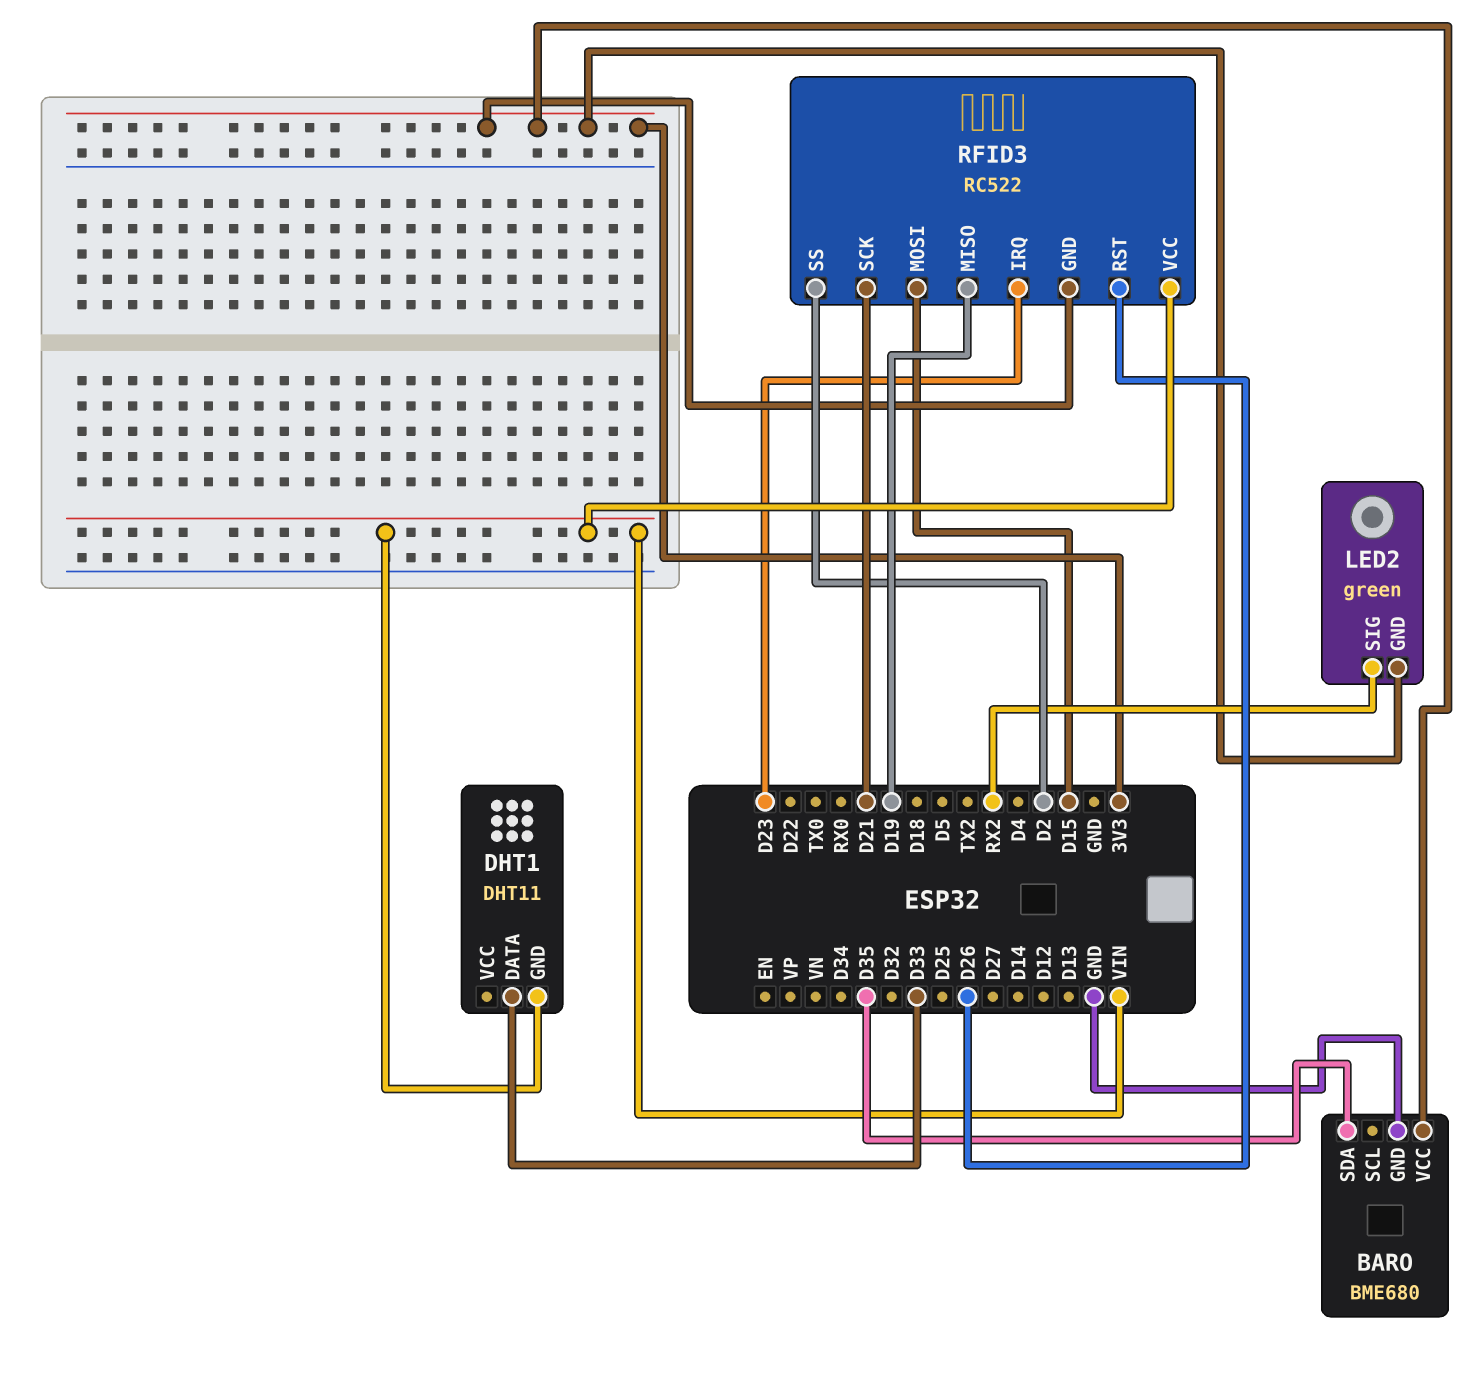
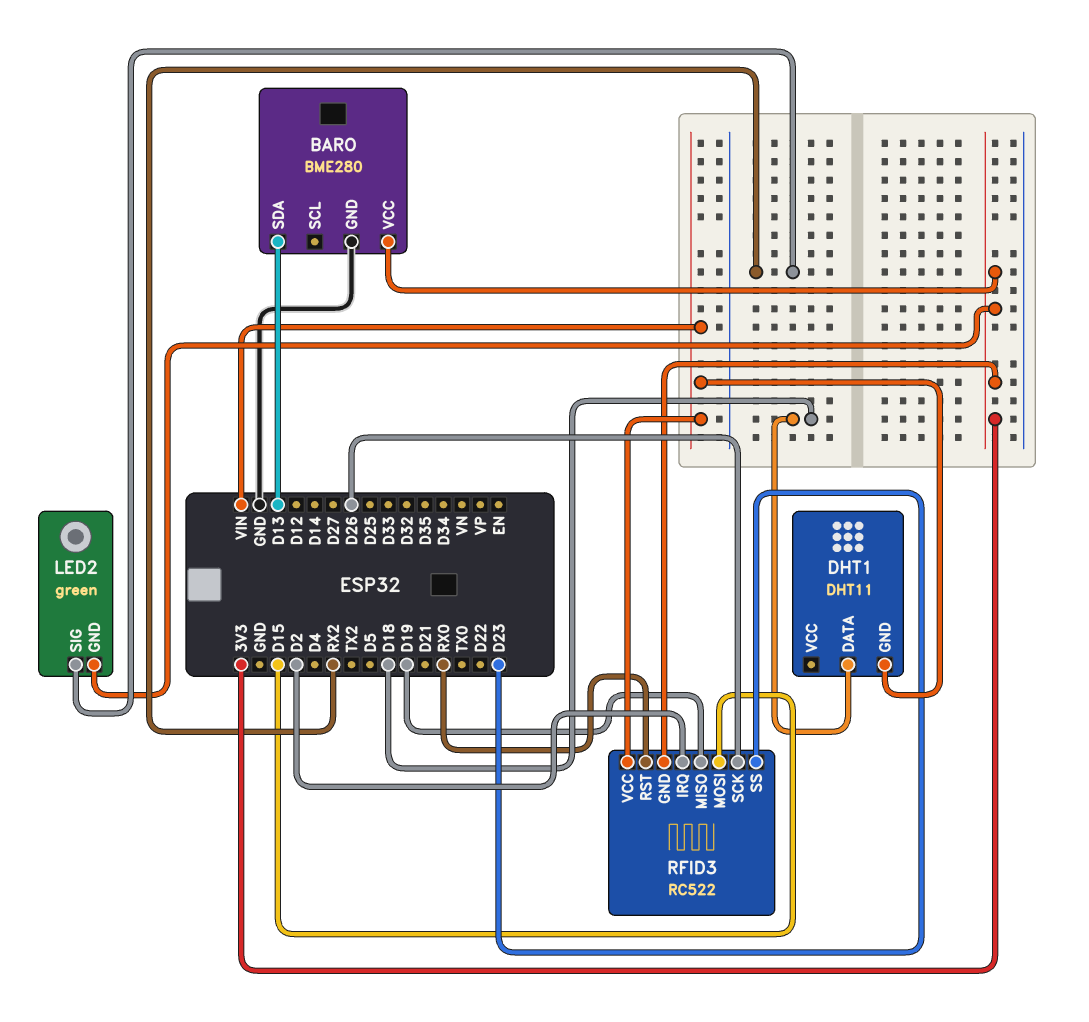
BARO: BME680 -> BME280
BARO pin SDA: D35 -> D13
DHT1 pin DATA: D33 -> D18
RFID3 pin IRQ: D23 -> D2
RFID3 pin RST: D26 -> RX0
RFID3 pin SCK: D21 -> D26
RFID3 pin SS: D2 -> D23

